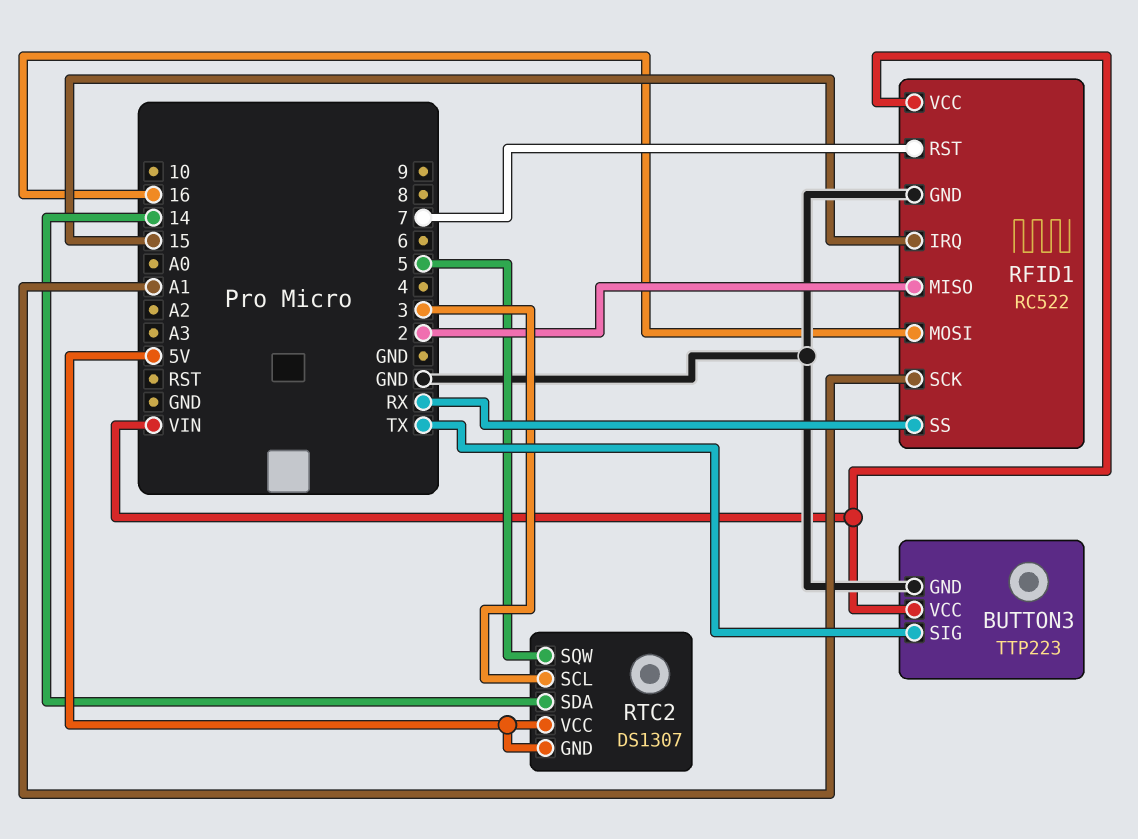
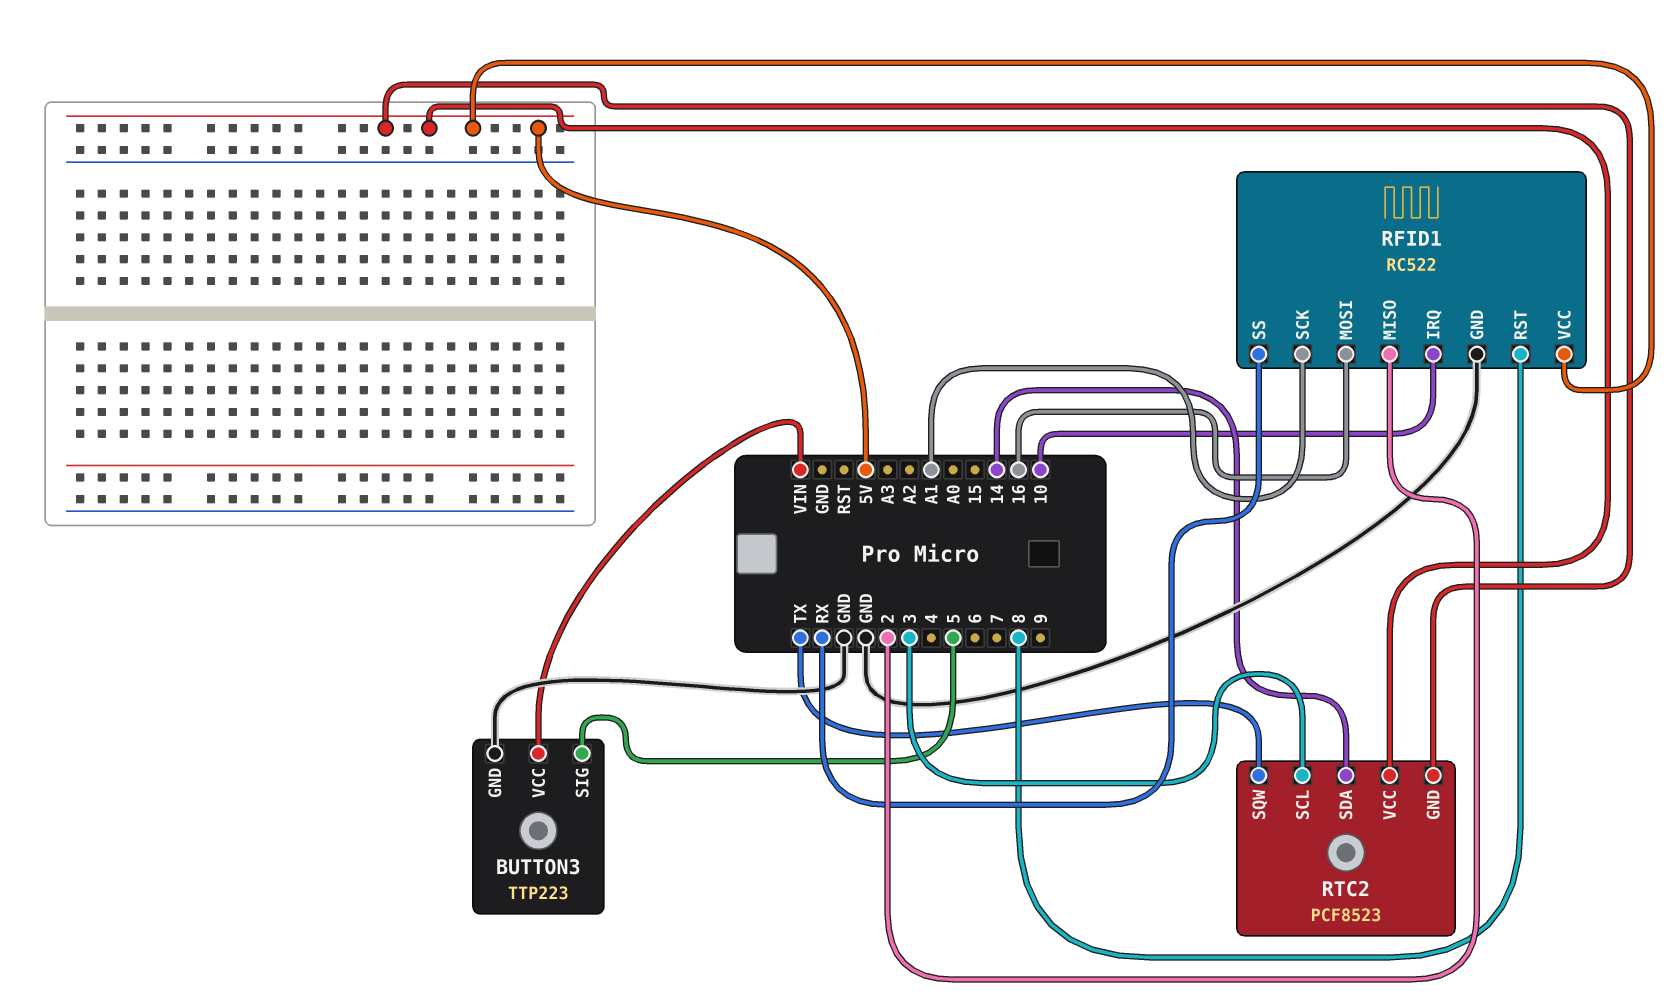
BUTTON3 pin SIG: TX -> 5
RFID1 pin IRQ: 15 -> 10
RFID1 pin RST: 7 -> 8
RFID1 pin VCC: VIN -> 5V
RTC2: DS1307 -> PCF8523
RTC2 pin SQW: 5 -> TX

